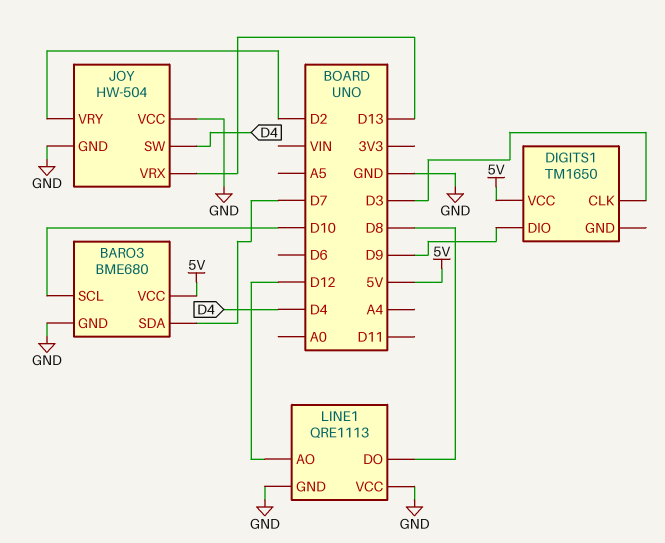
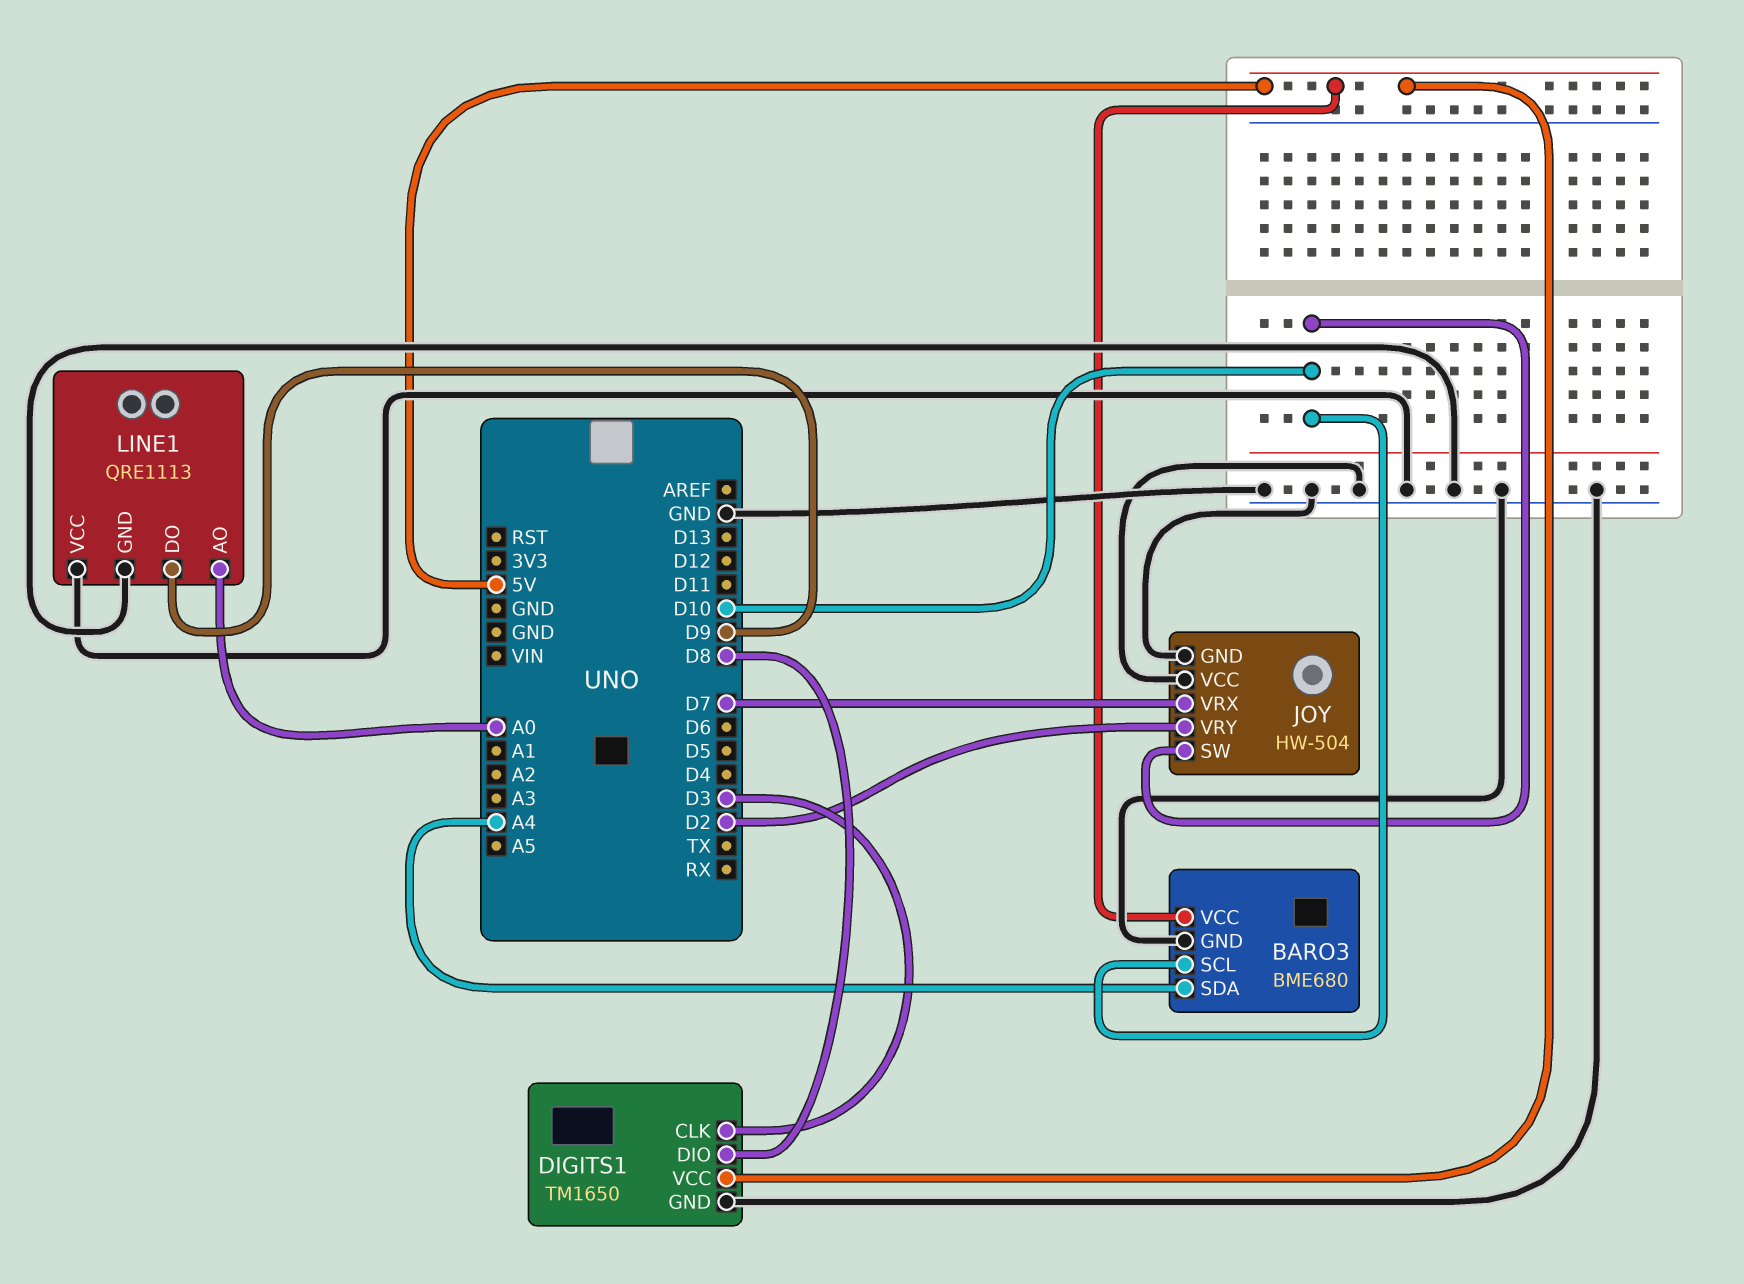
BARO3 pin SDA: D7 -> A4
DIGITS1 pin DIO: D9 -> D8
DIGITS1 pin GND: none -> GND
JOY pin SW: D4 -> D10
JOY pin VRX: D13 -> D7
LINE1 pin AO: D12 -> A0
LINE1 pin DO: D8 -> D9

